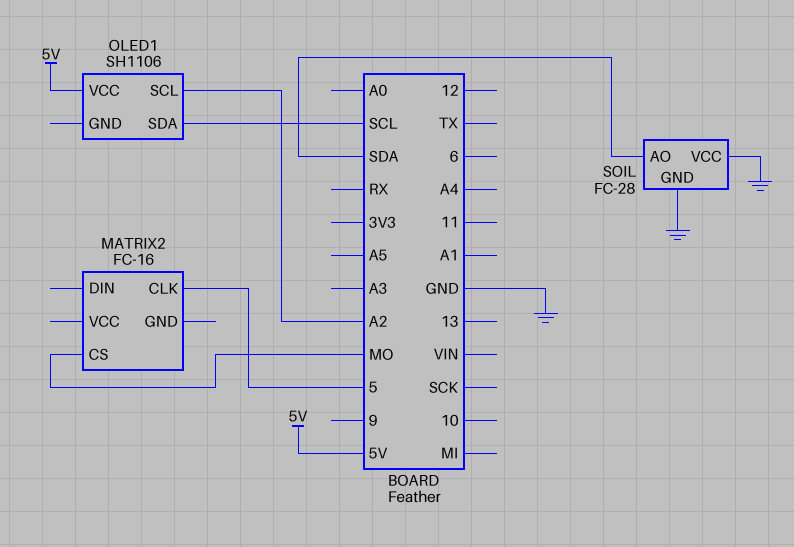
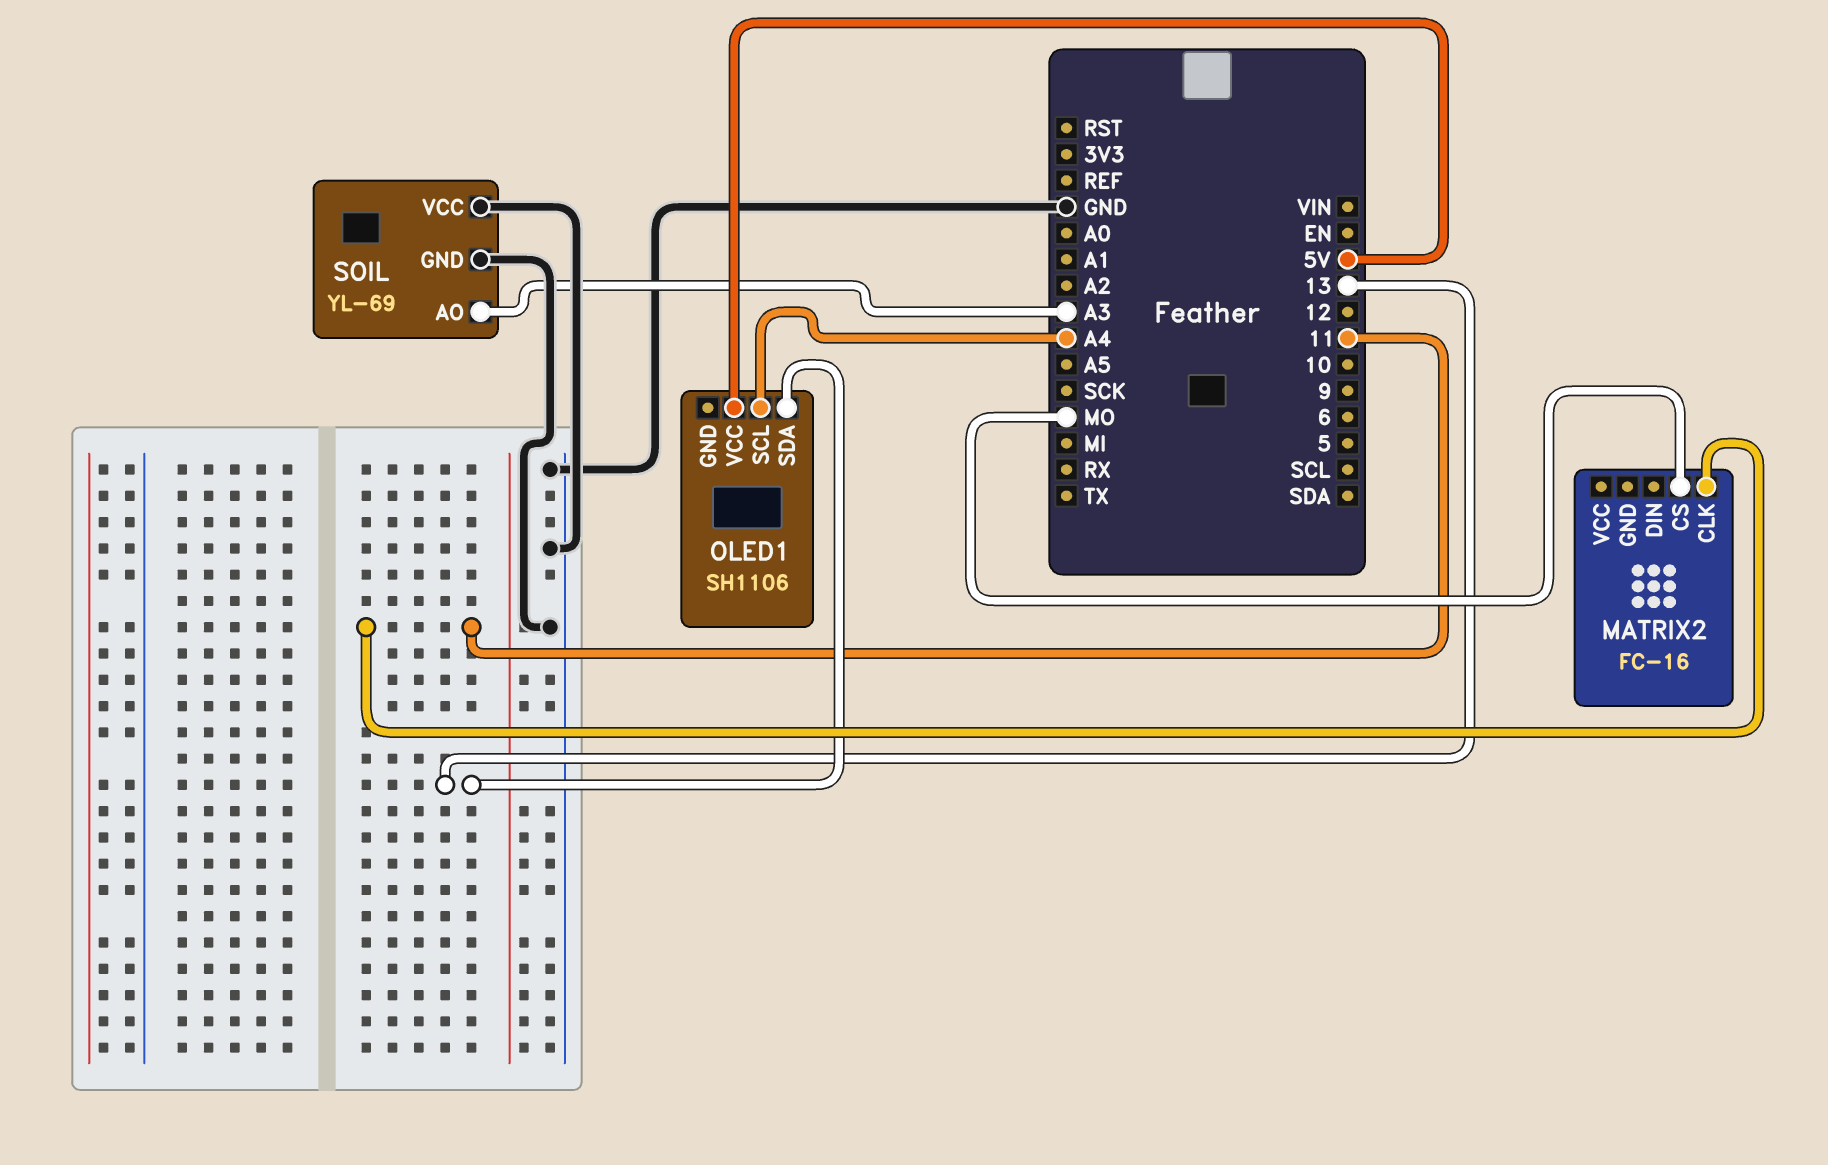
MATRIX2 pin CLK: 5 -> 11
OLED1 pin SCL: A2 -> A4
OLED1 pin SDA: SCL -> 13
SOIL: FC-28 -> YL-69
SOIL pin AO: SDA -> A3

